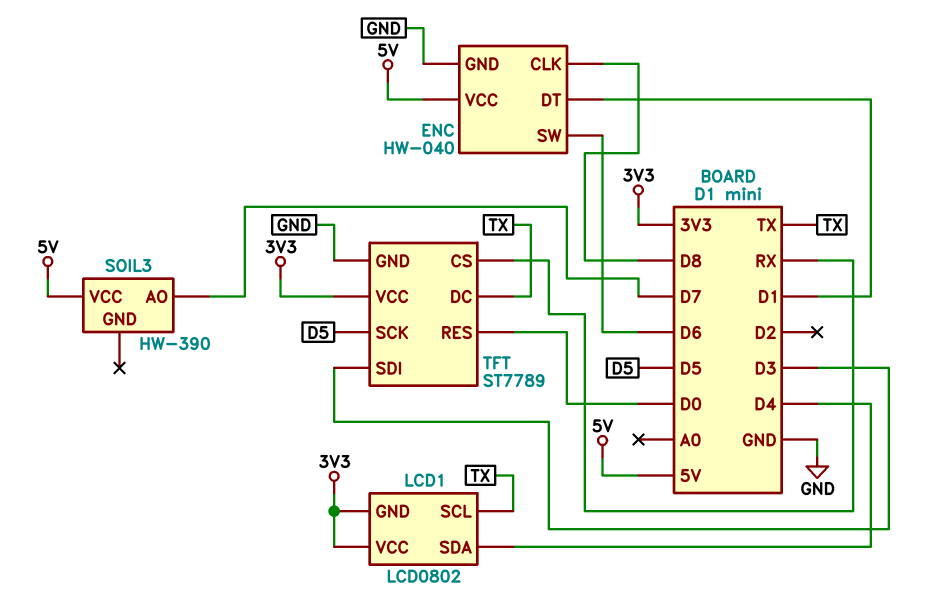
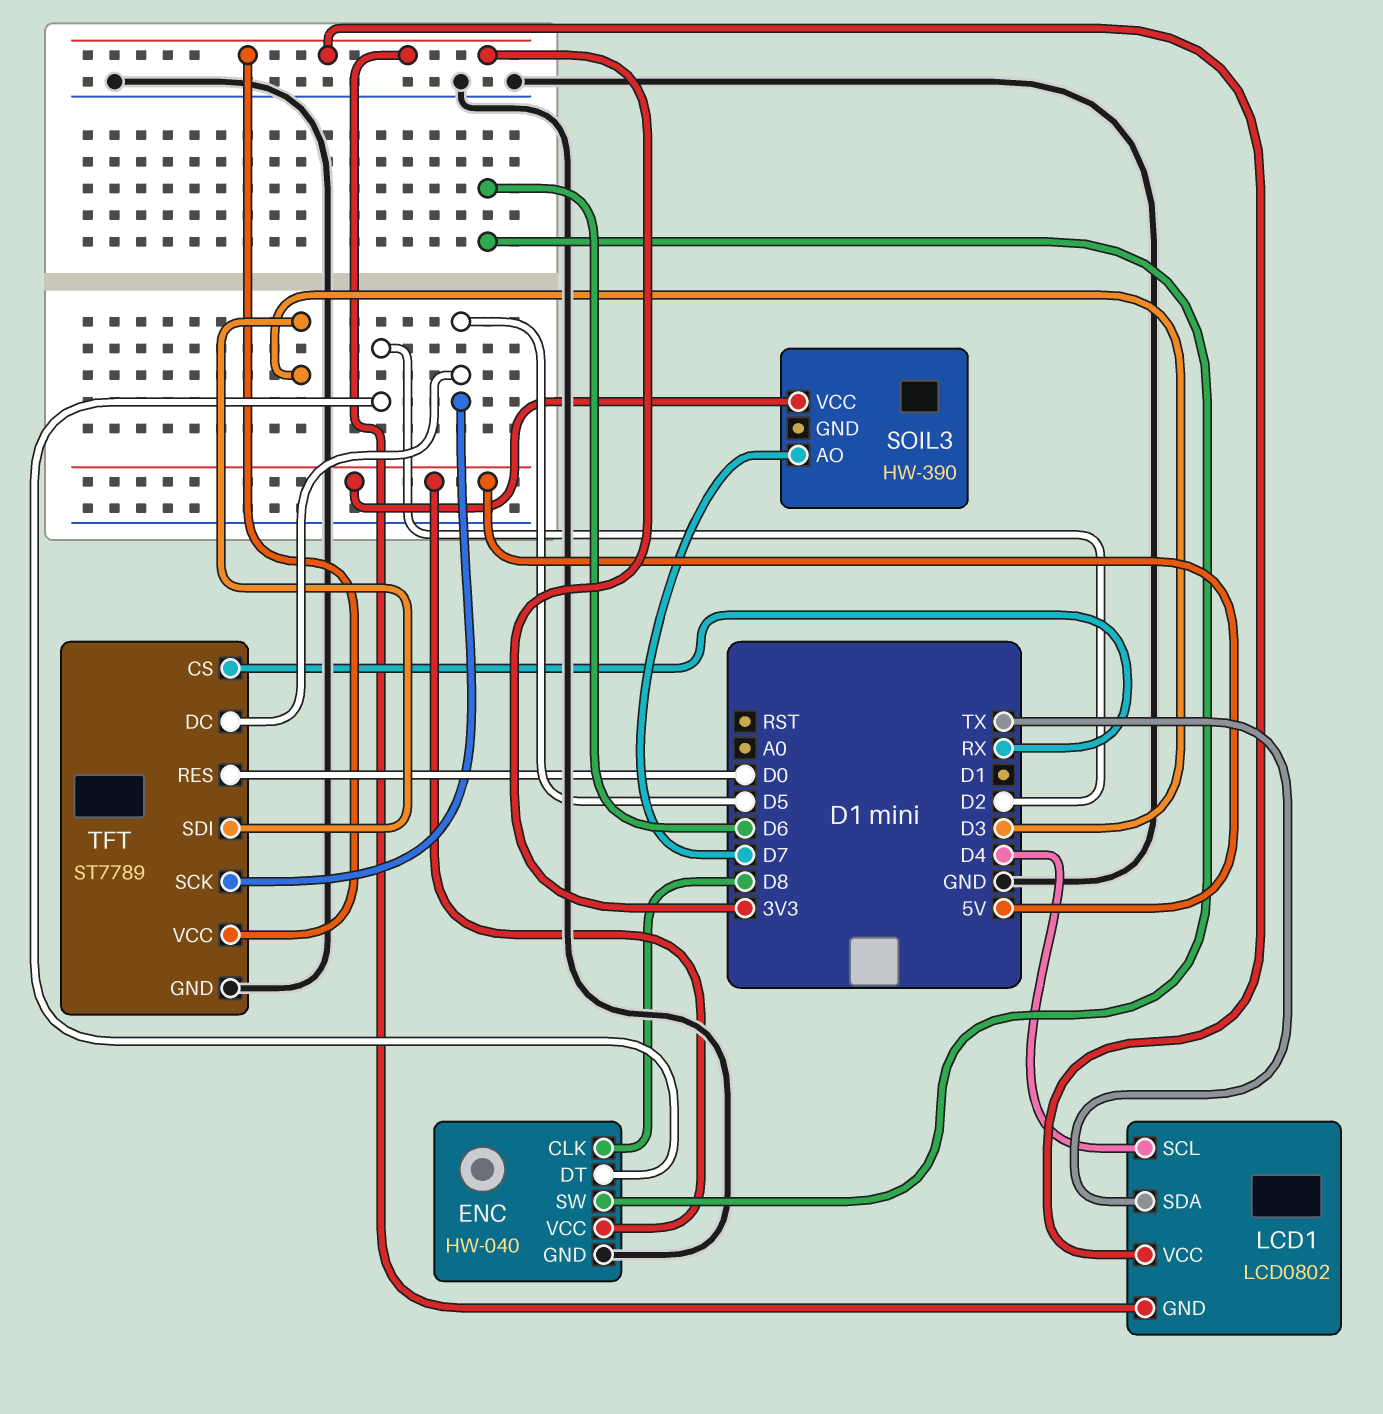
ENC pin DT: D1 -> D2
LCD1 pin SCL: TX -> D4
LCD1 pin SDA: D4 -> TX
TFT pin DC: TX -> D5

